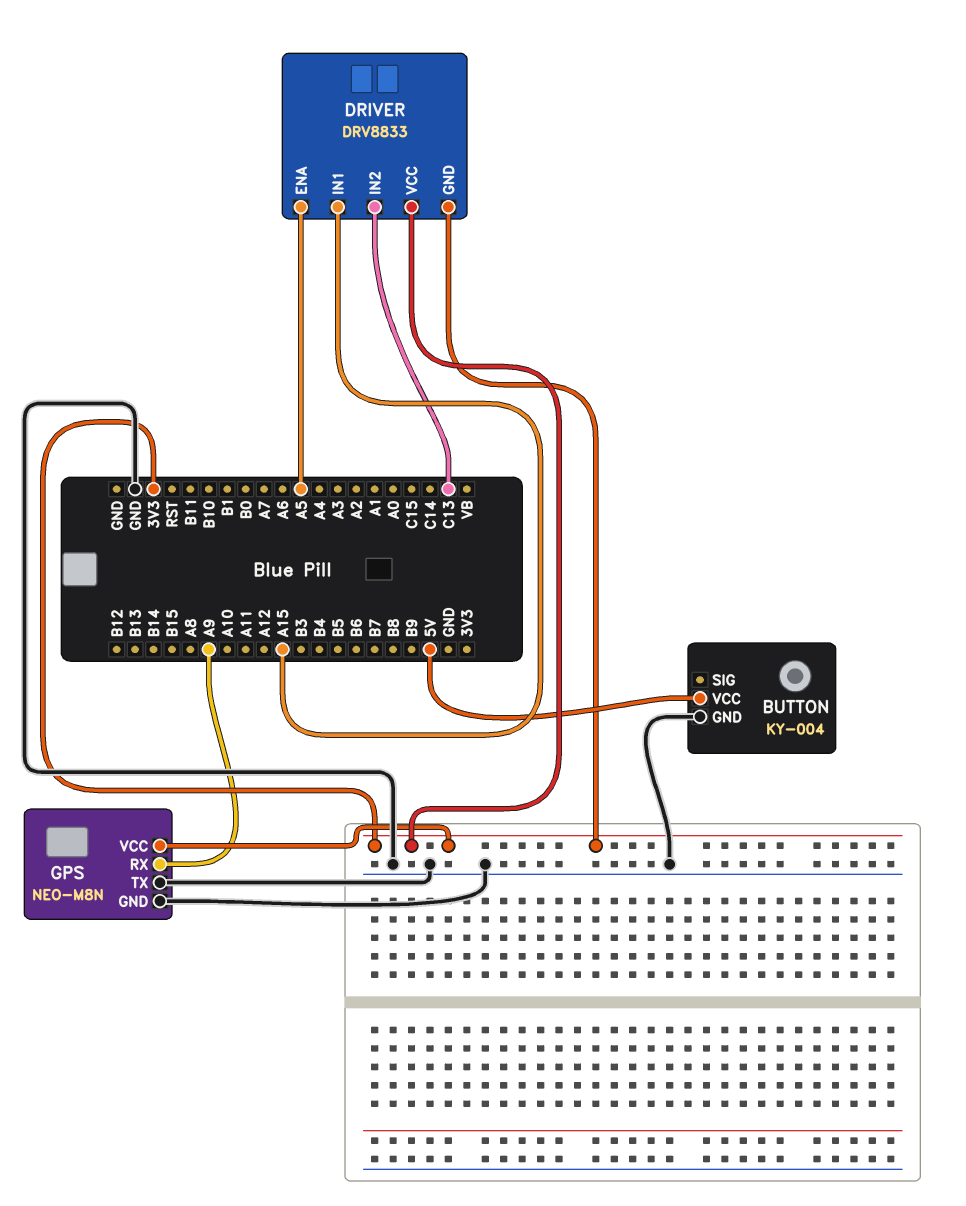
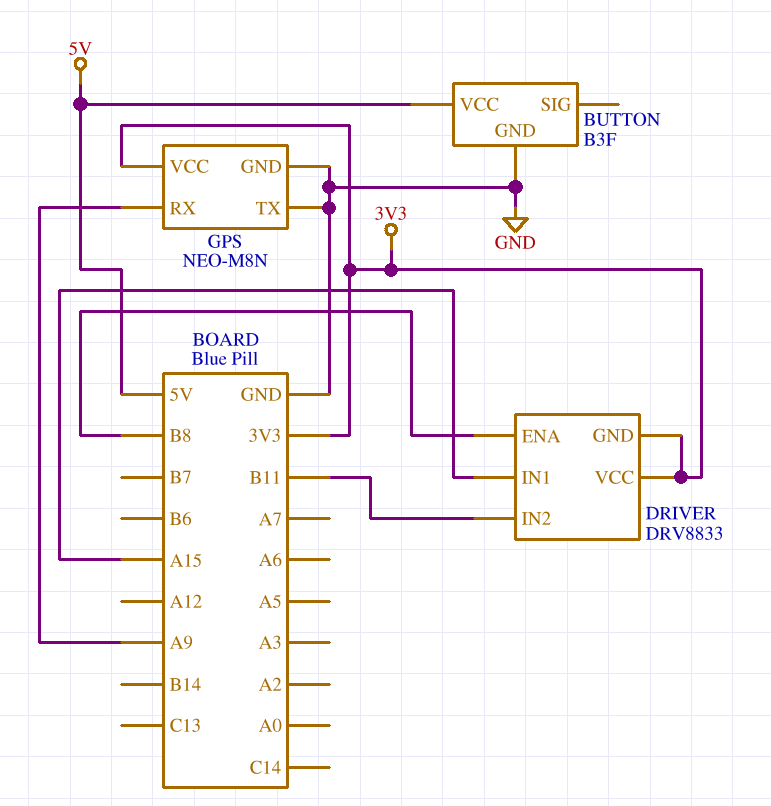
BUTTON: KY-004 -> B3F
DRIVER pin ENA: A5 -> B8
DRIVER pin IN2: C13 -> B11

